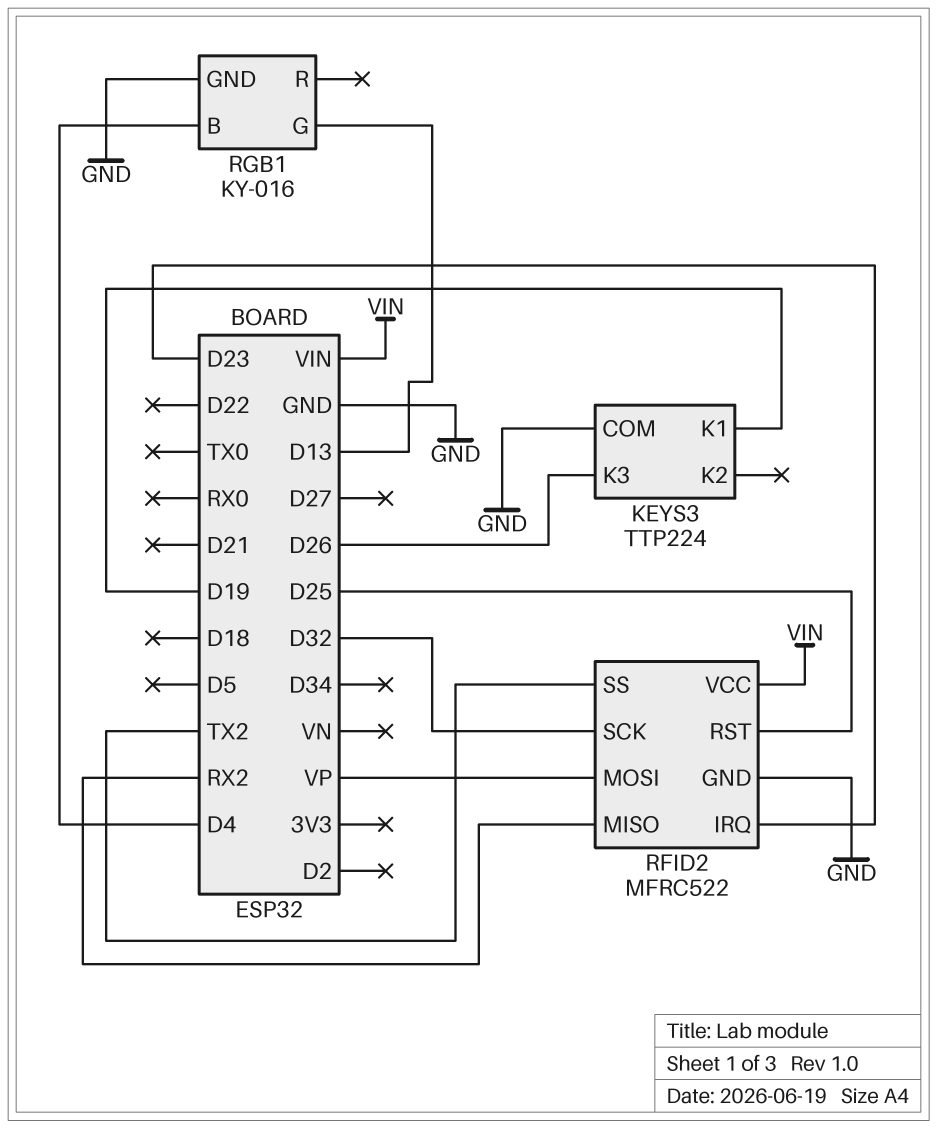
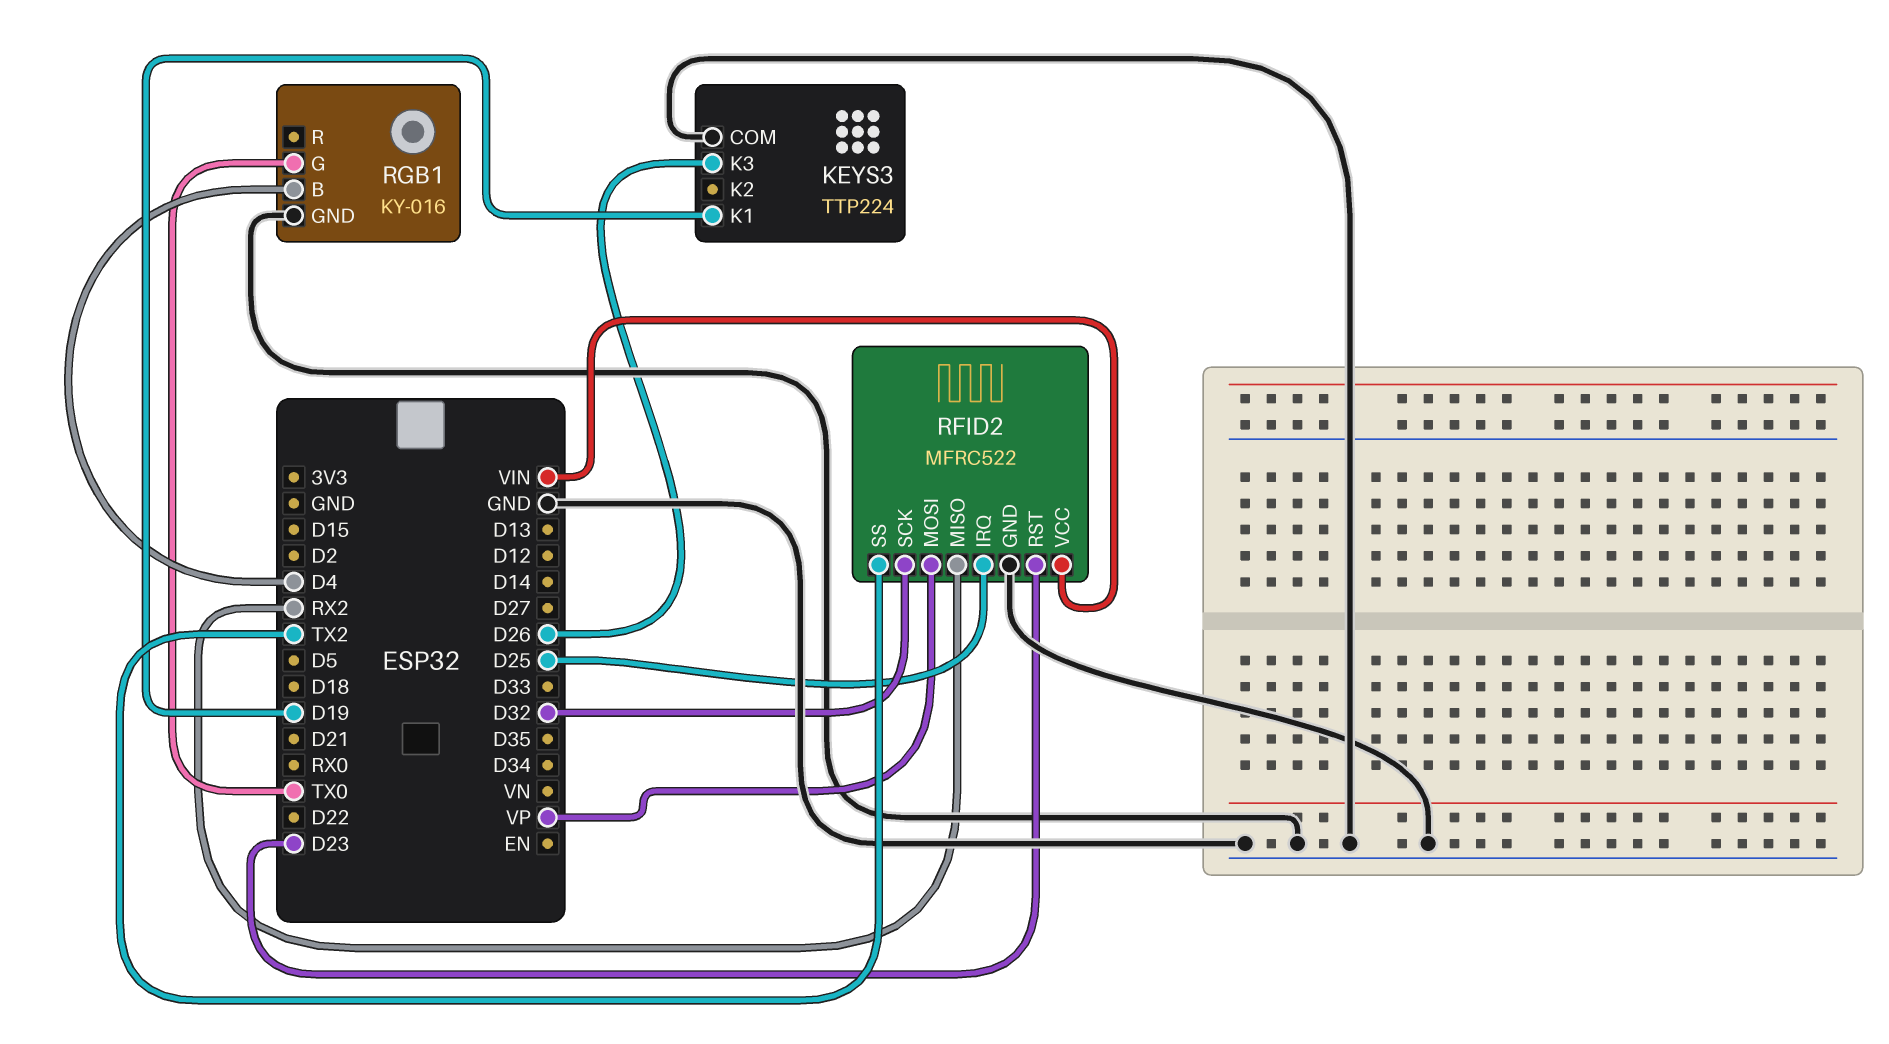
RFID2 pin IRQ: D23 -> D25
RFID2 pin RST: D25 -> D23
RGB1 pin G: D13 -> TX0

